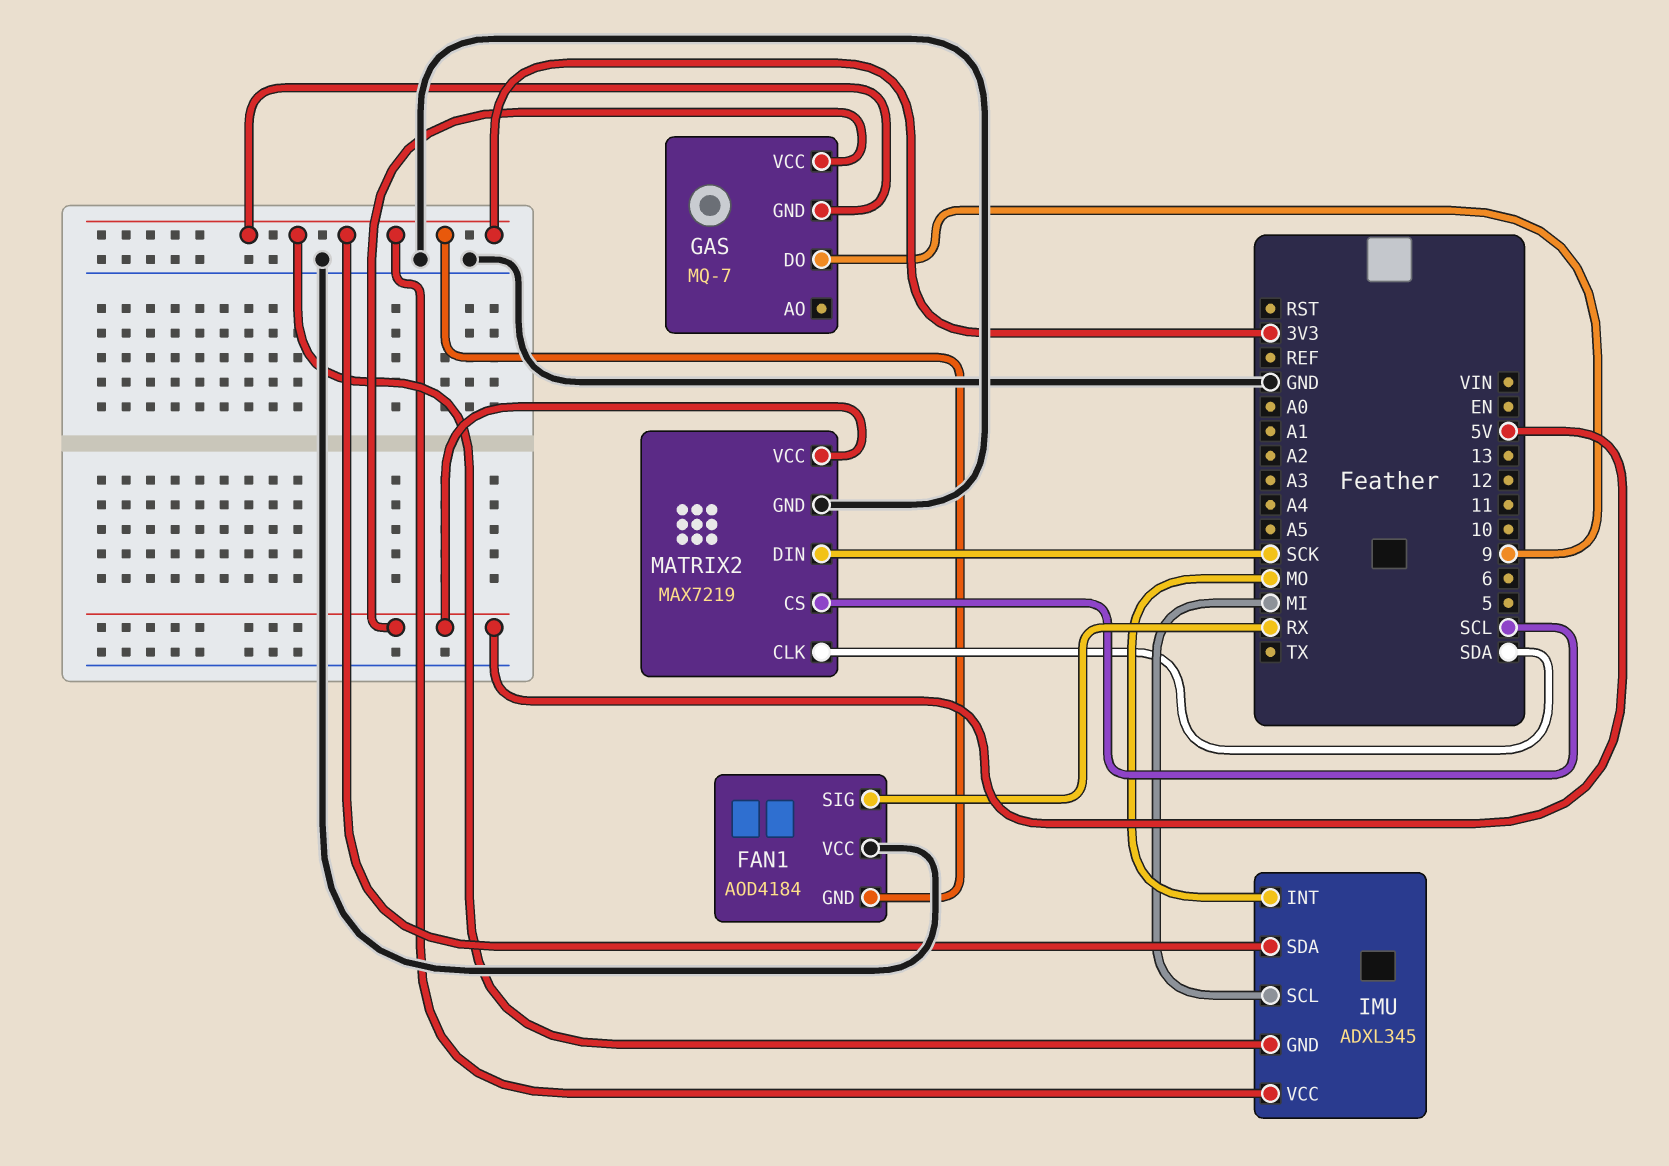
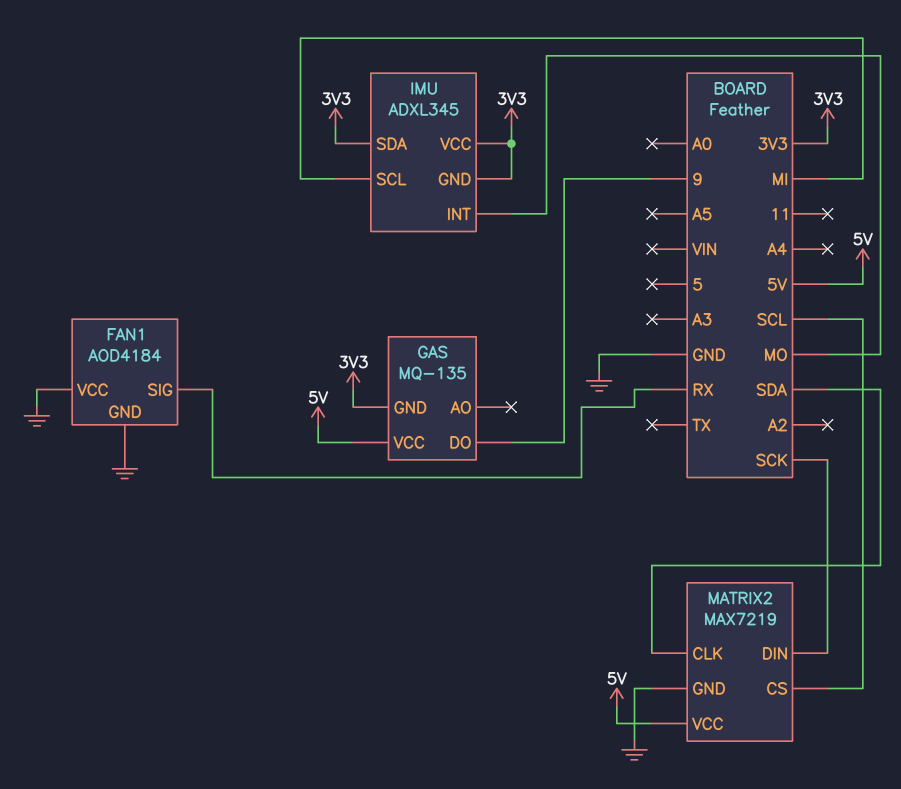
FAN1 pin GND: 3V3 -> GND
GAS: MQ-7 -> MQ-135

